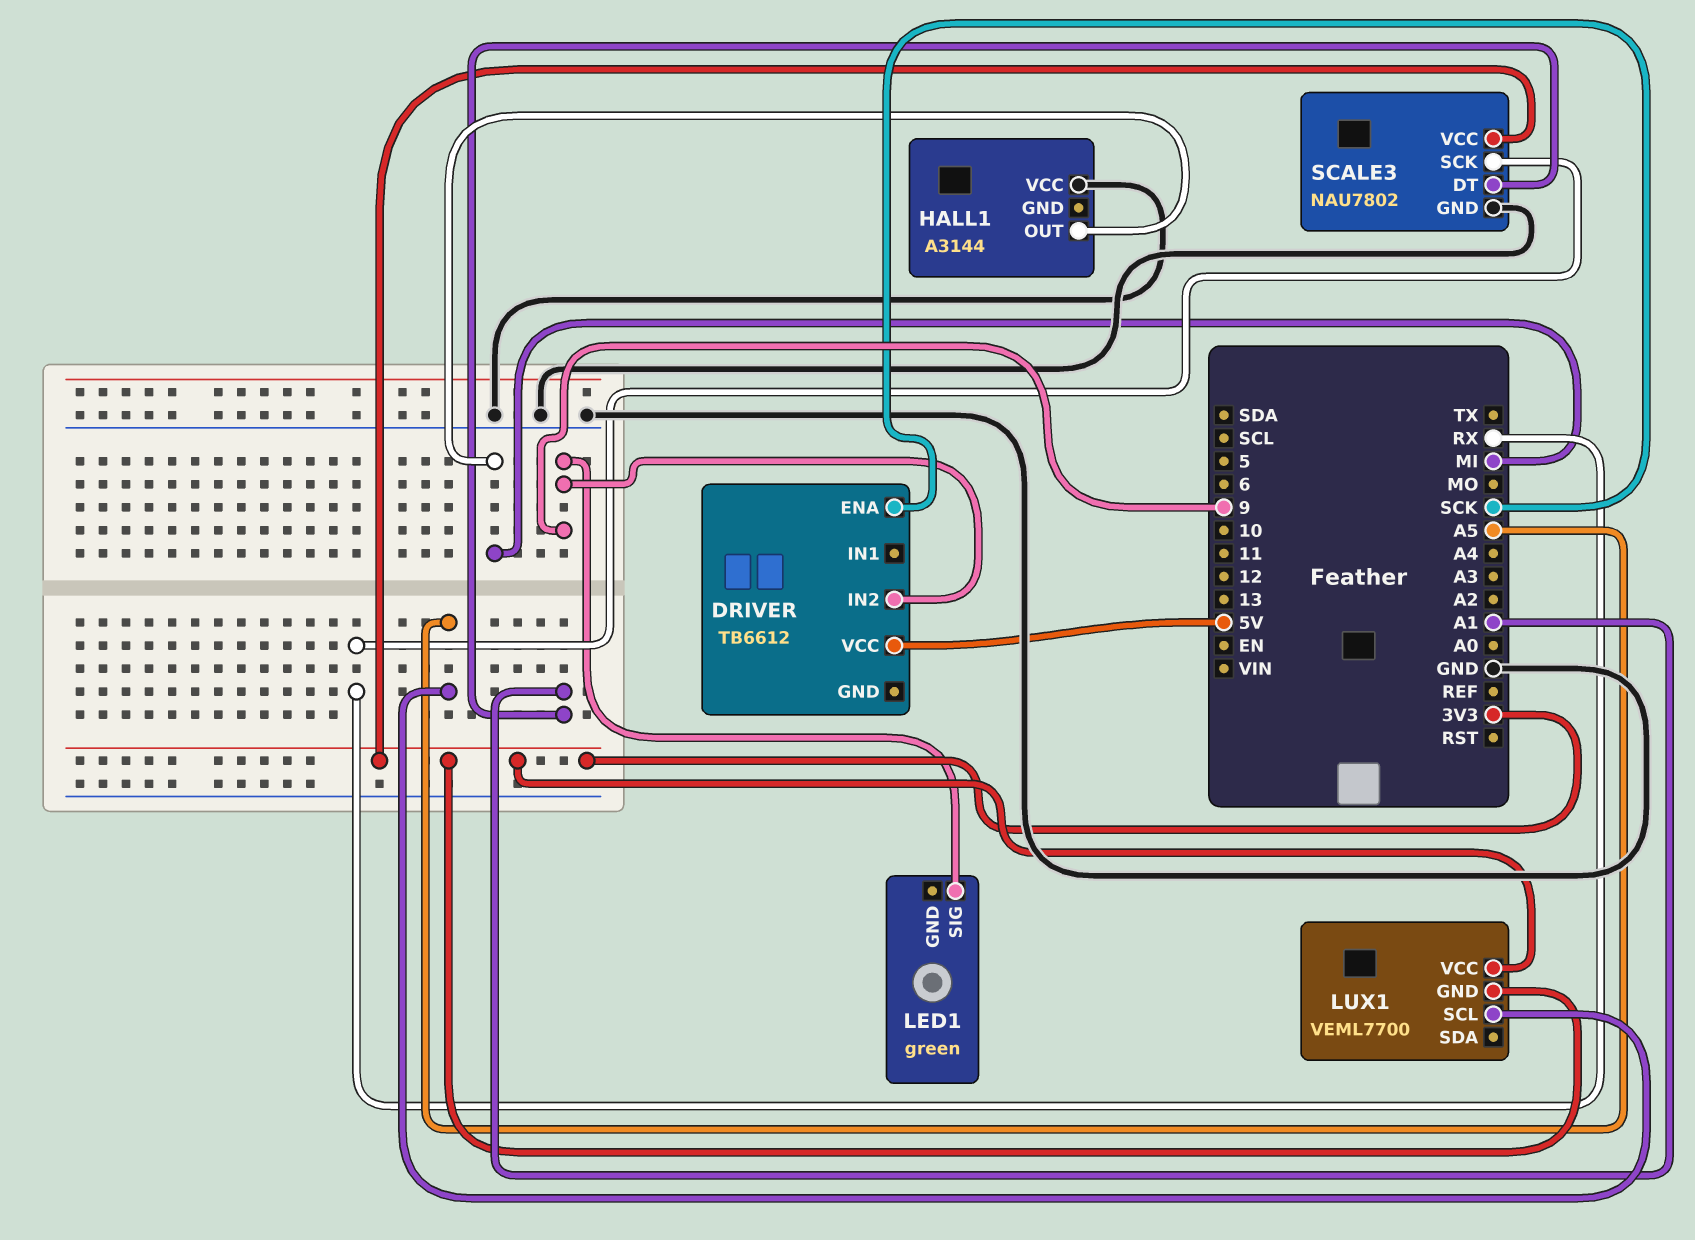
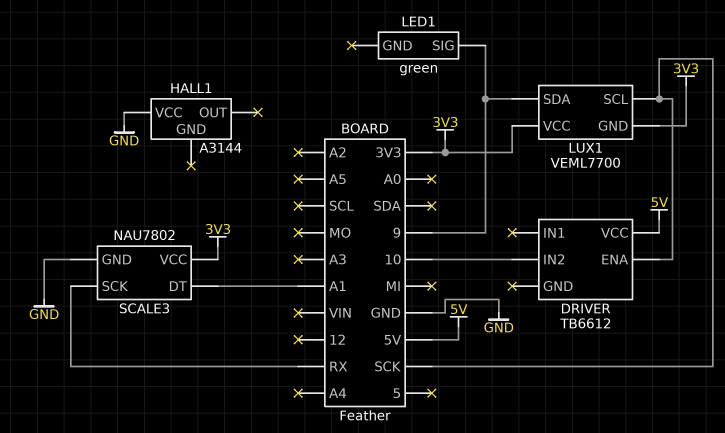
DRIVER pin IN2: 9 -> 10
HALL1 pin OUT: MI -> none
LUX1 pin SCL: A5 -> SCK
LUX1 pin SDA: none -> 9

